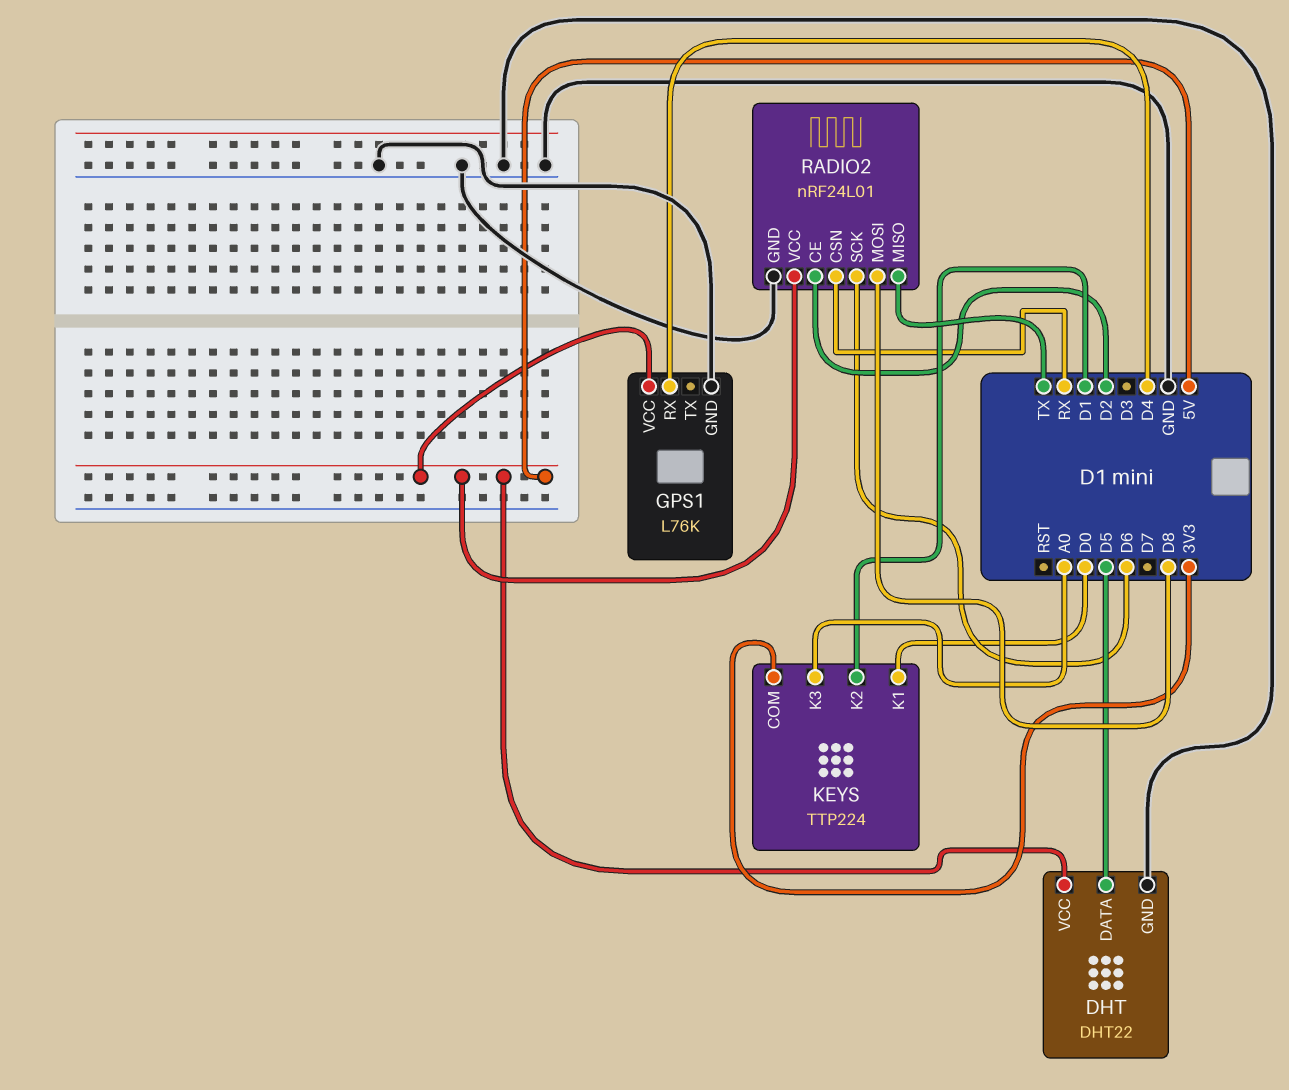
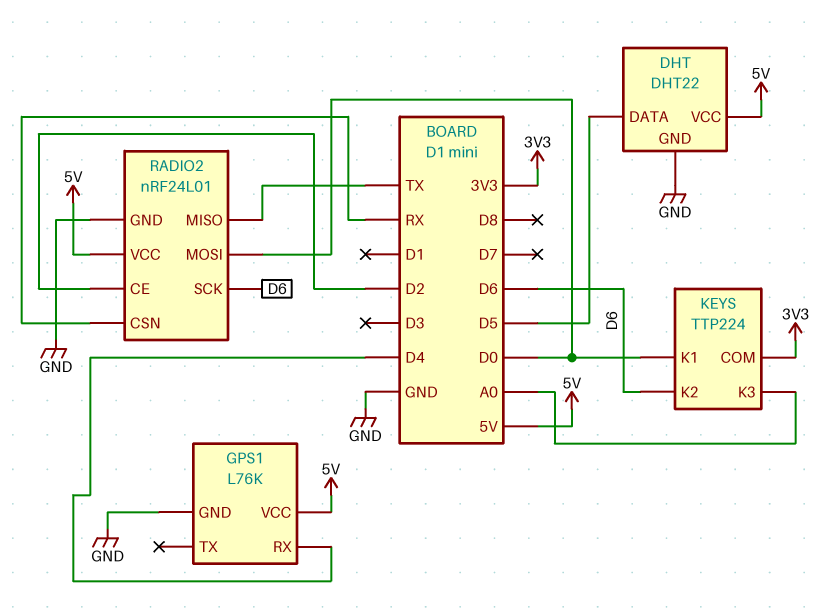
KEYS pin K2: D1 -> D6
RADIO2 pin MOSI: D8 -> D0

